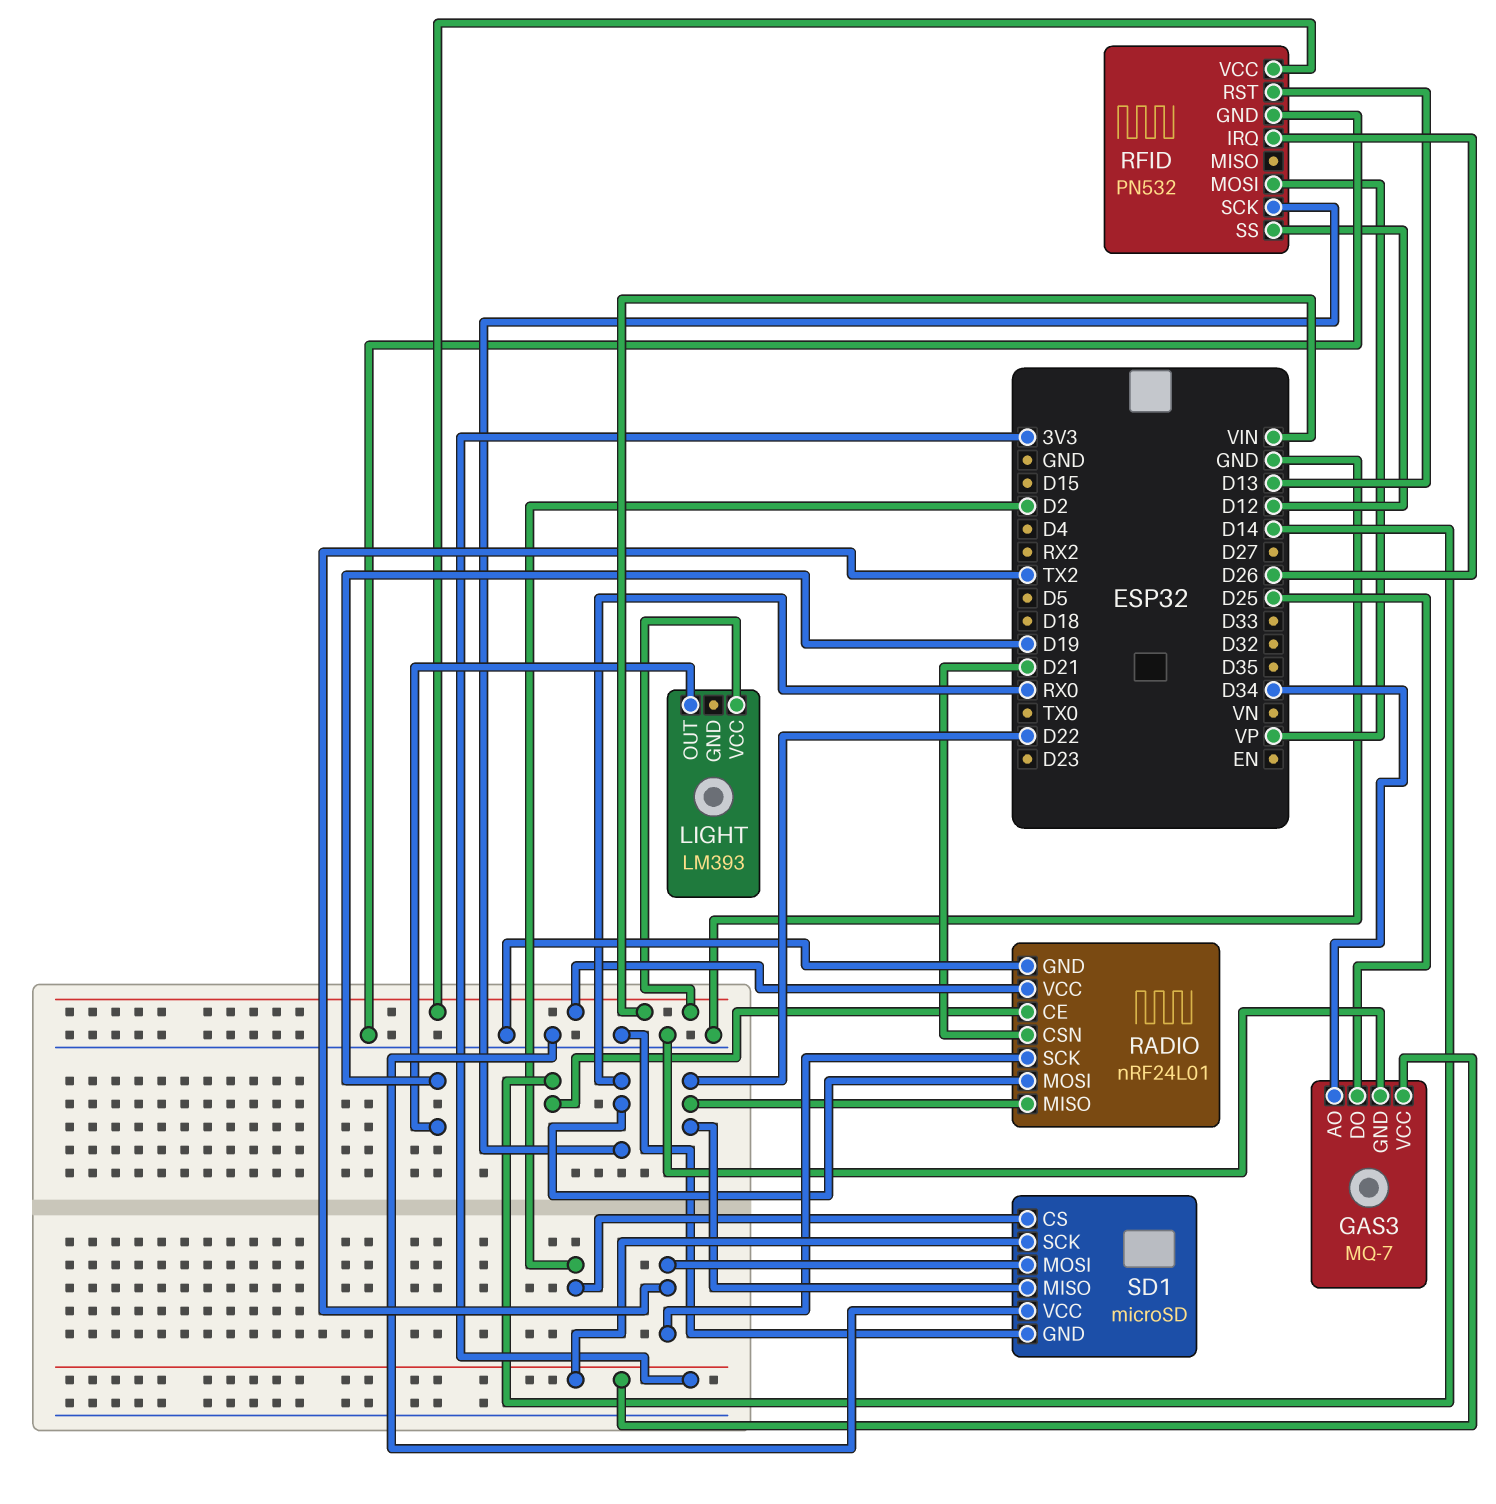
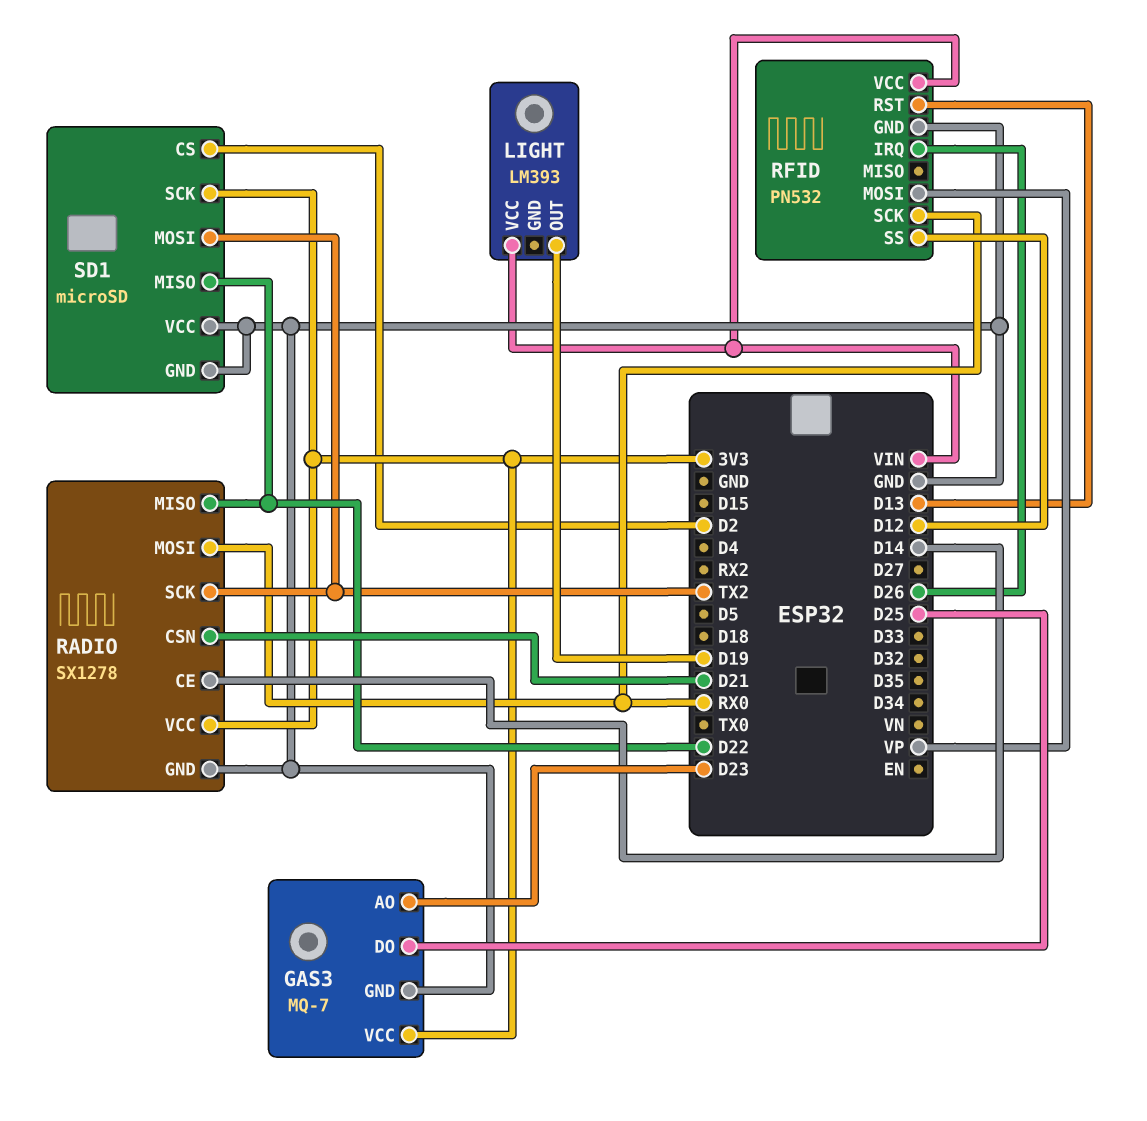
GAS3 pin AO: D34 -> D23
RADIO: nRF24L01 -> SX1278
RADIO pin VCC: VIN -> 3V3

